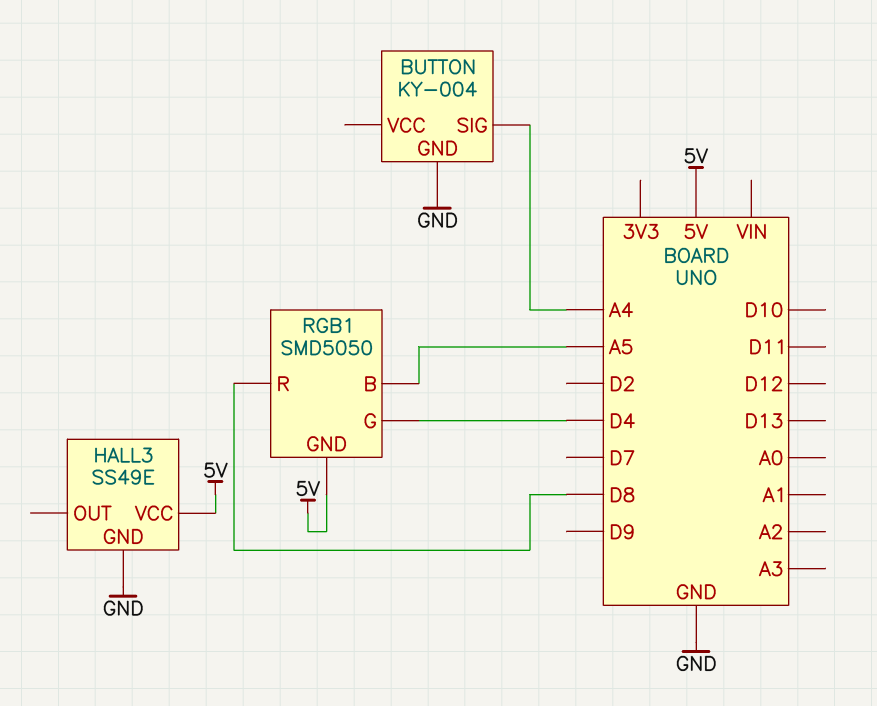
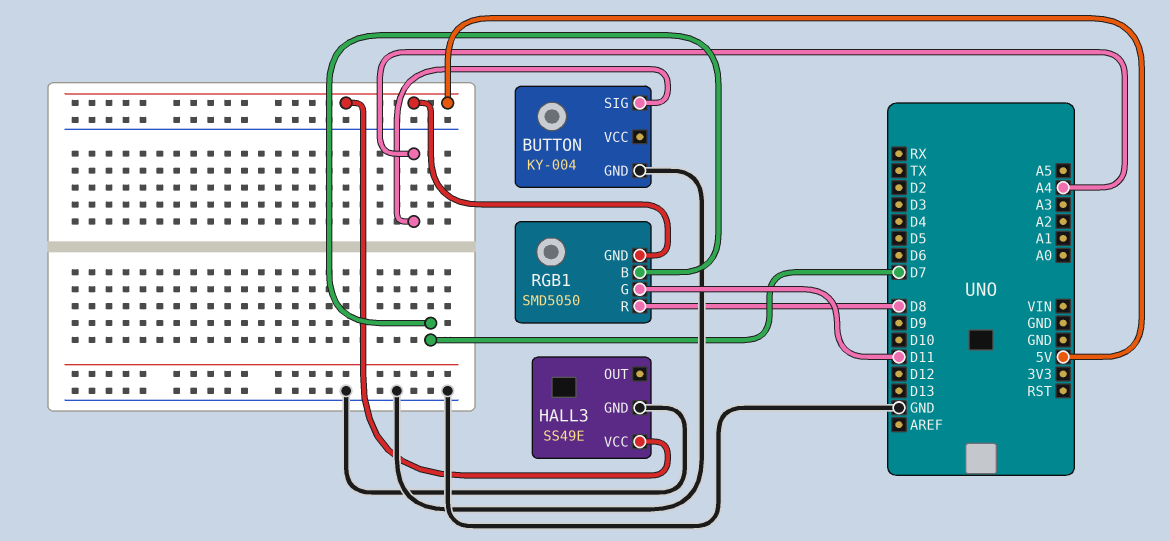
RGB1 pin B: A5 -> D7
RGB1 pin G: D4 -> D11

